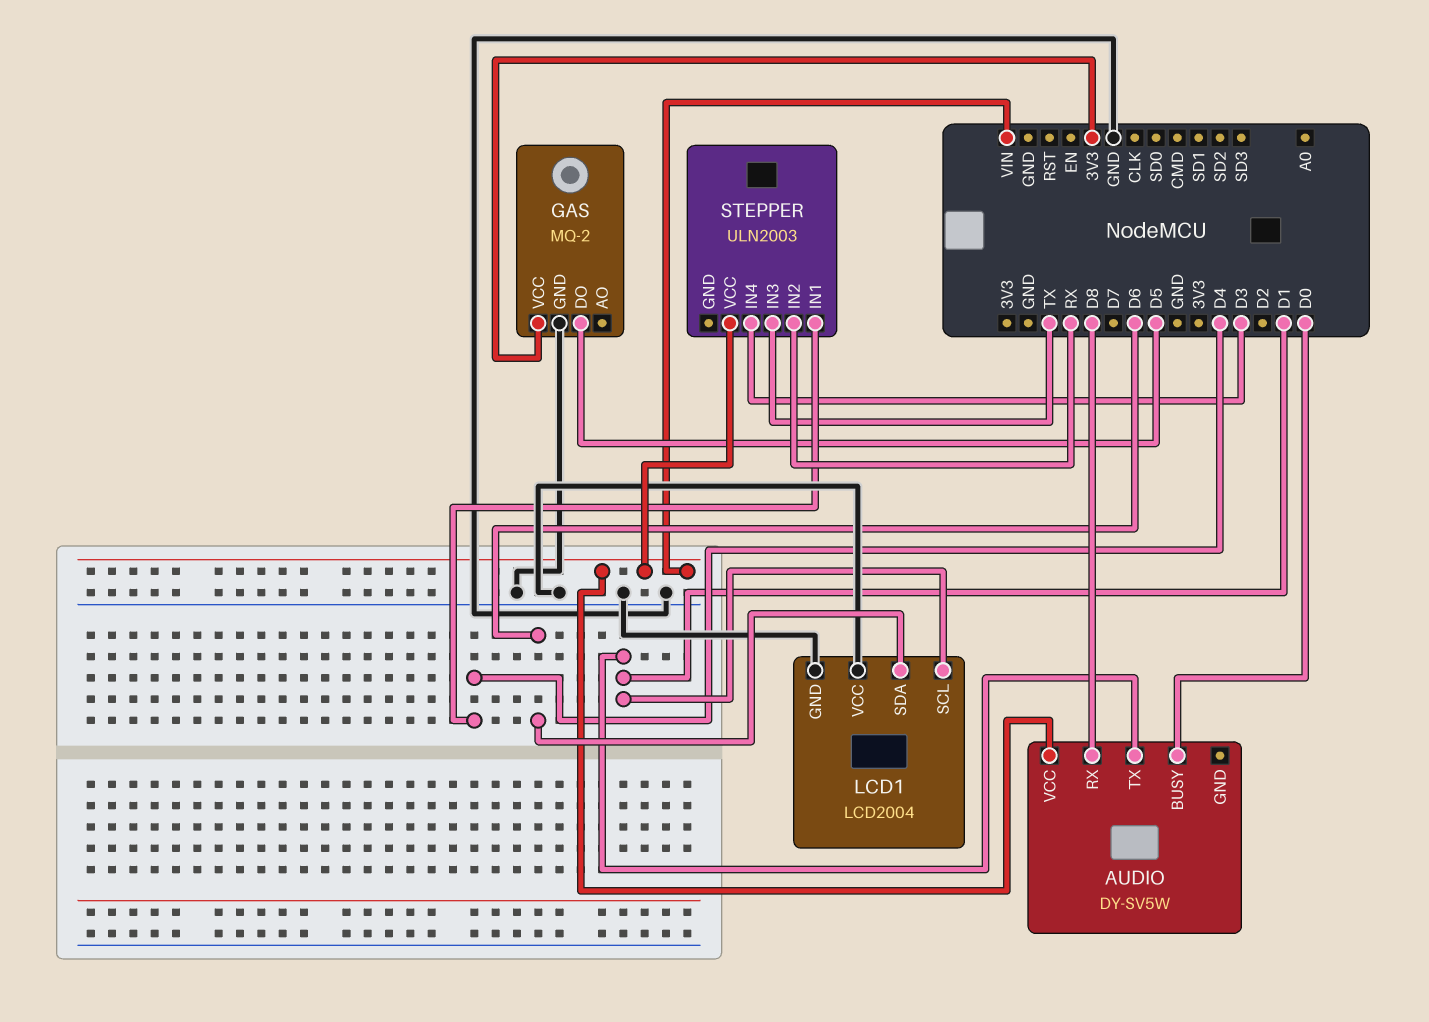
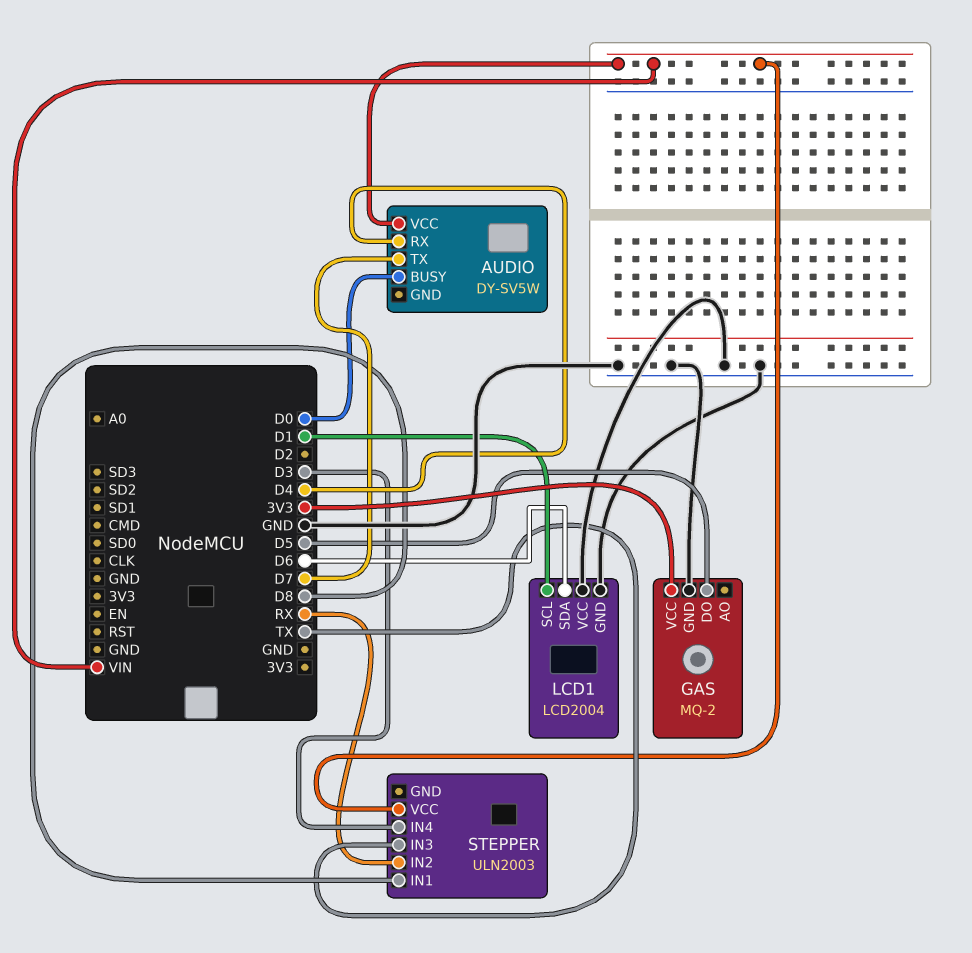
AUDIO pin RX: D8 -> D4
AUDIO pin TX: D1 -> D7
STEPPER pin IN1: D4 -> D8

